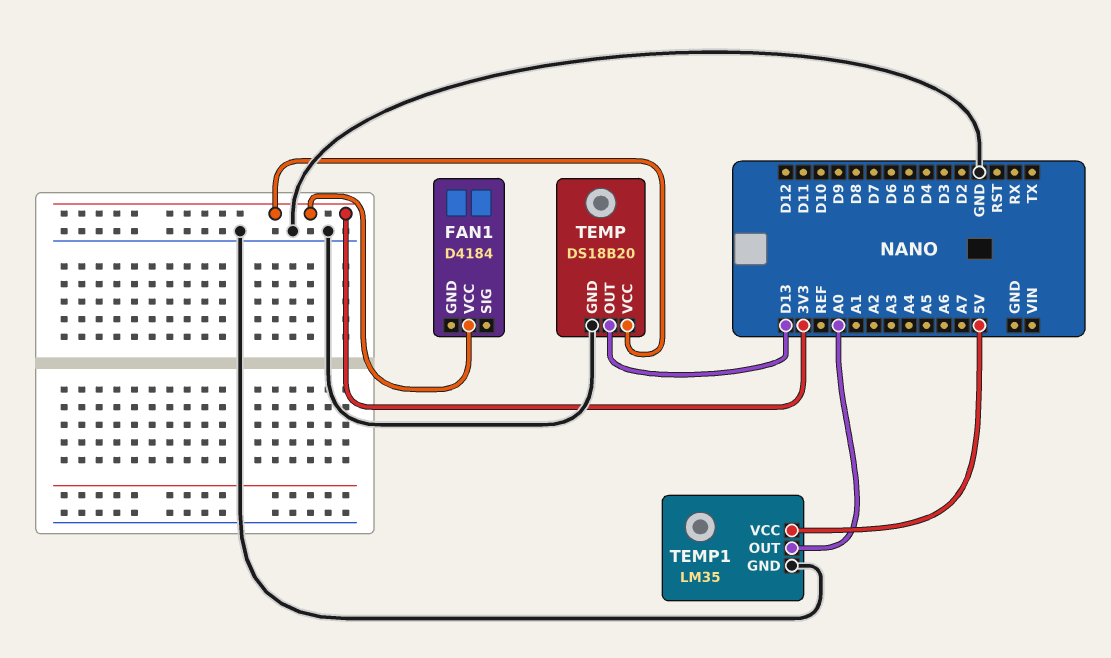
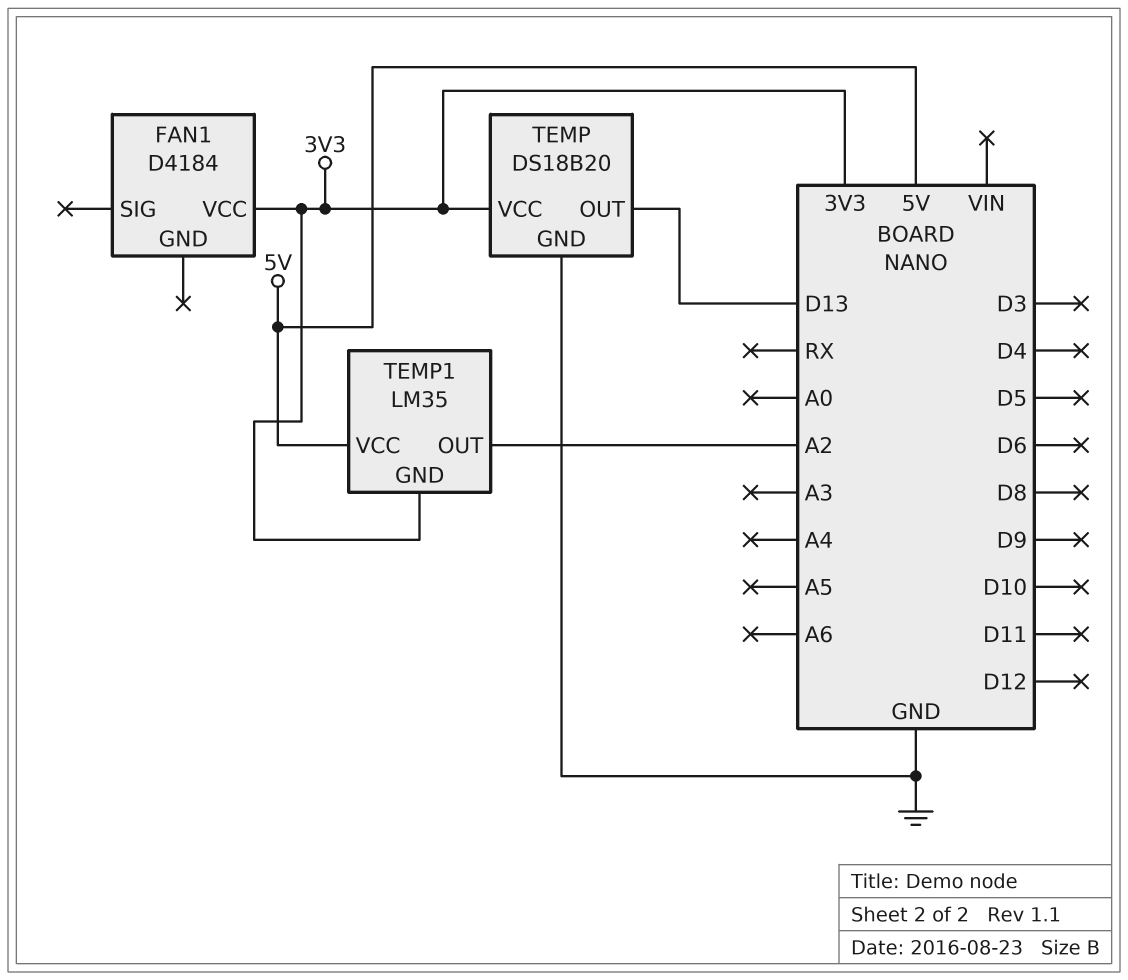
TEMP1 pin GND: GND -> 3V3
TEMP1 pin OUT: A0 -> A2

